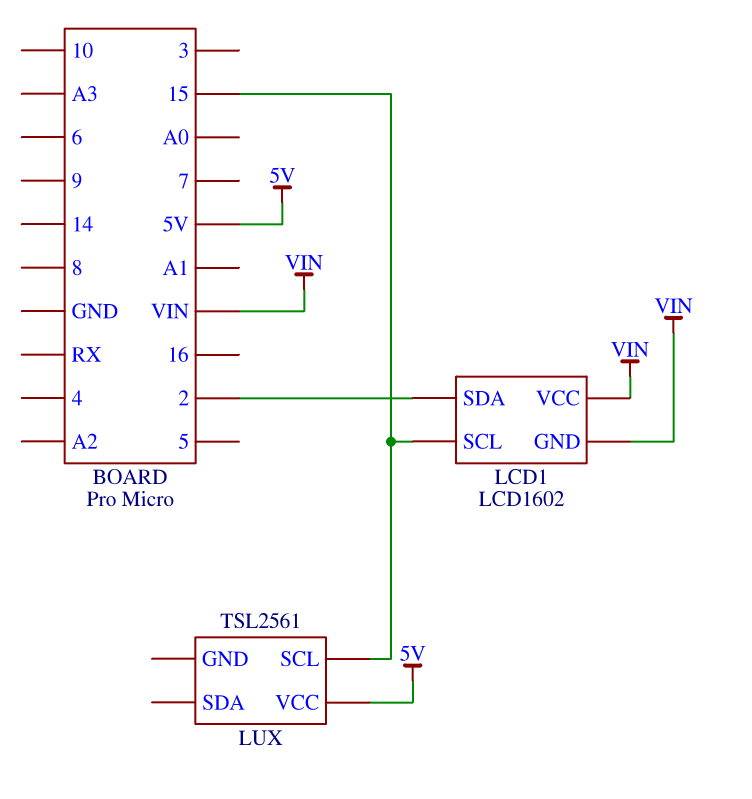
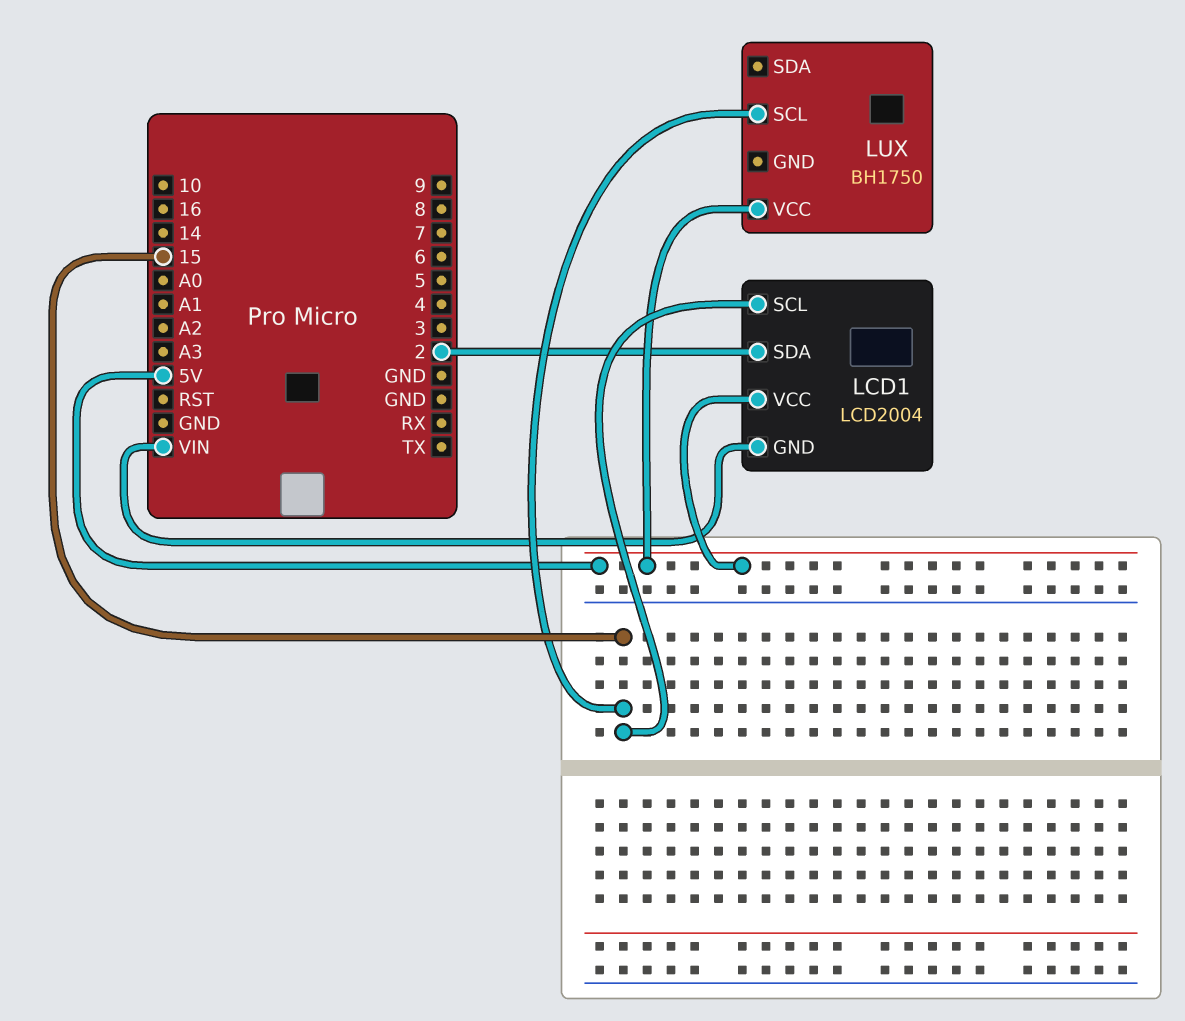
LCD1: LCD1602 -> LCD2004
LCD1 pin VCC: VIN -> 5V
LUX: TSL2561 -> BH1750

